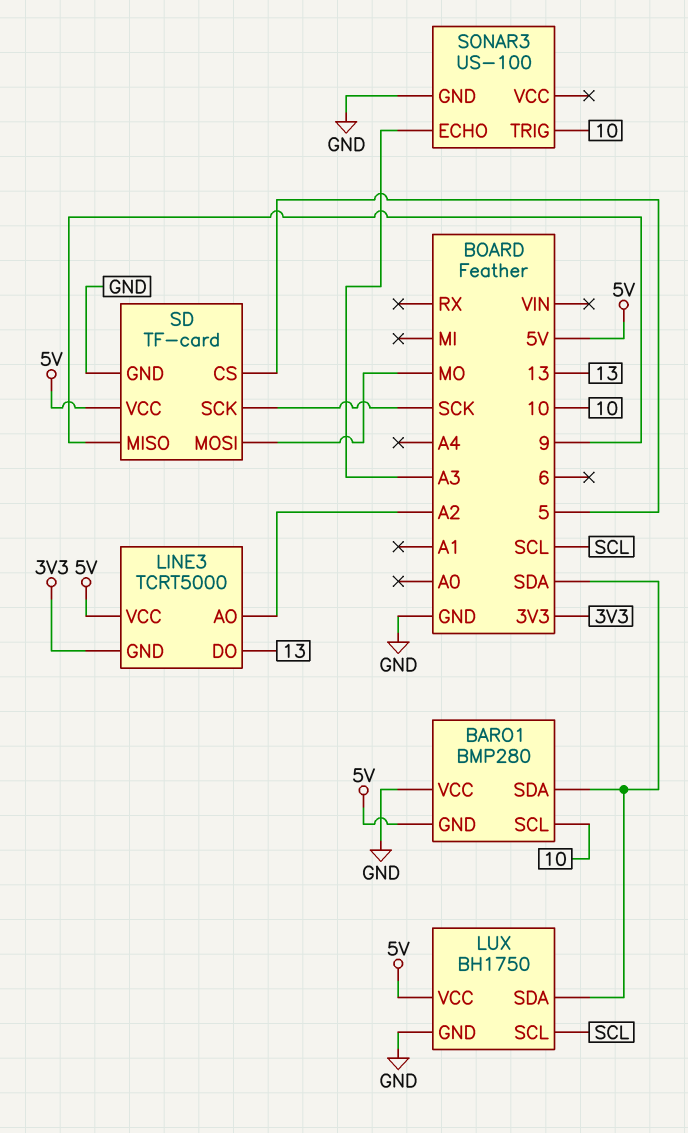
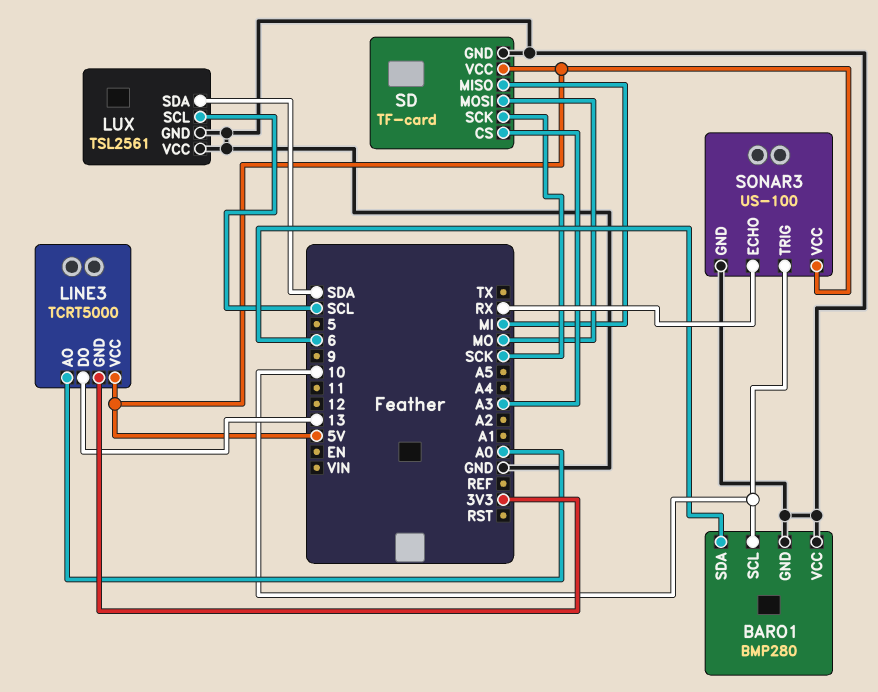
BARO1 pin GND: 5V -> GND
BARO1 pin SDA: SDA -> 6
LINE3 pin AO: A2 -> A0
LUX: BH1750 -> TSL2561
LUX pin VCC: 5V -> GND
SD pin CS: 5 -> A3
SD pin MISO: 9 -> MI
SONAR3 pin ECHO: A3 -> RX
SONAR3 pin VCC: none -> 5V

